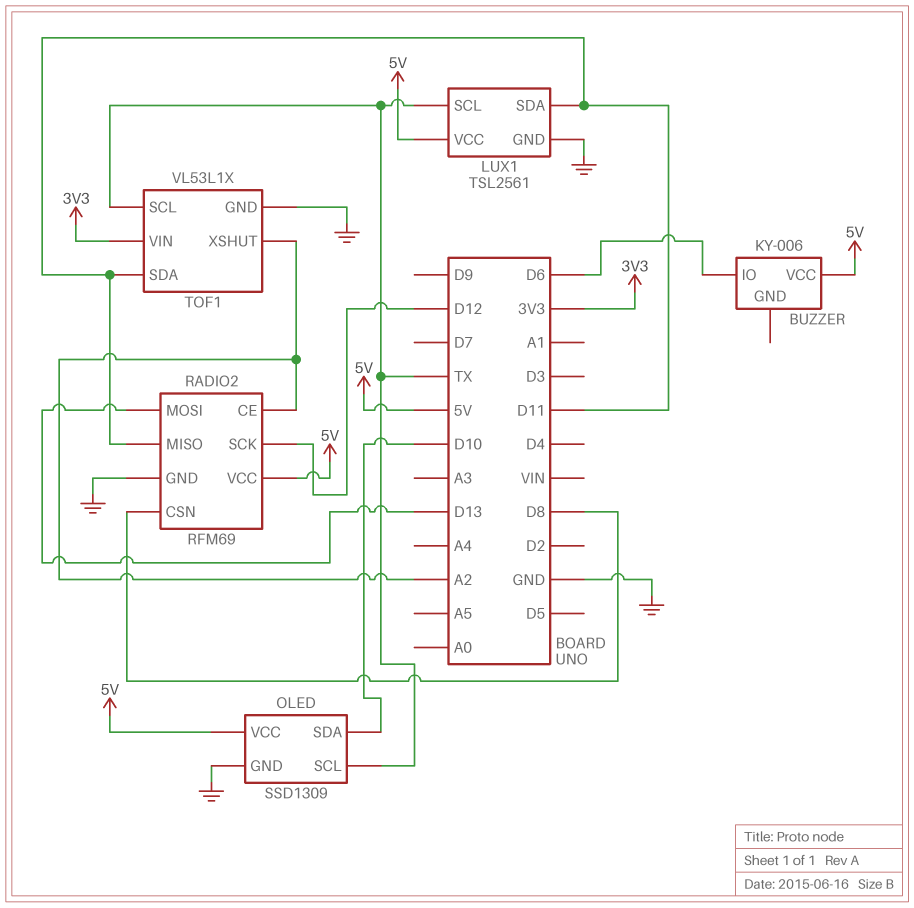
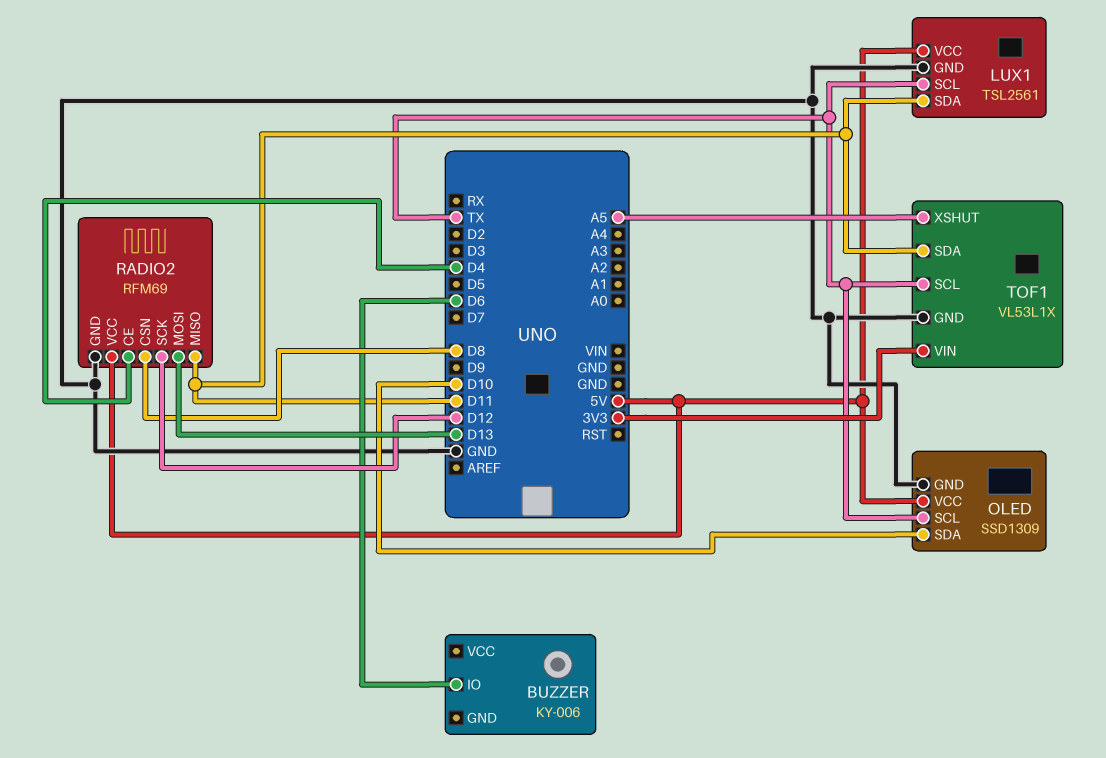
BUZZER pin VCC: 5V -> none
RADIO2 pin CE: A2 -> D4
TOF1 pin XSHUT: A2 -> A5

